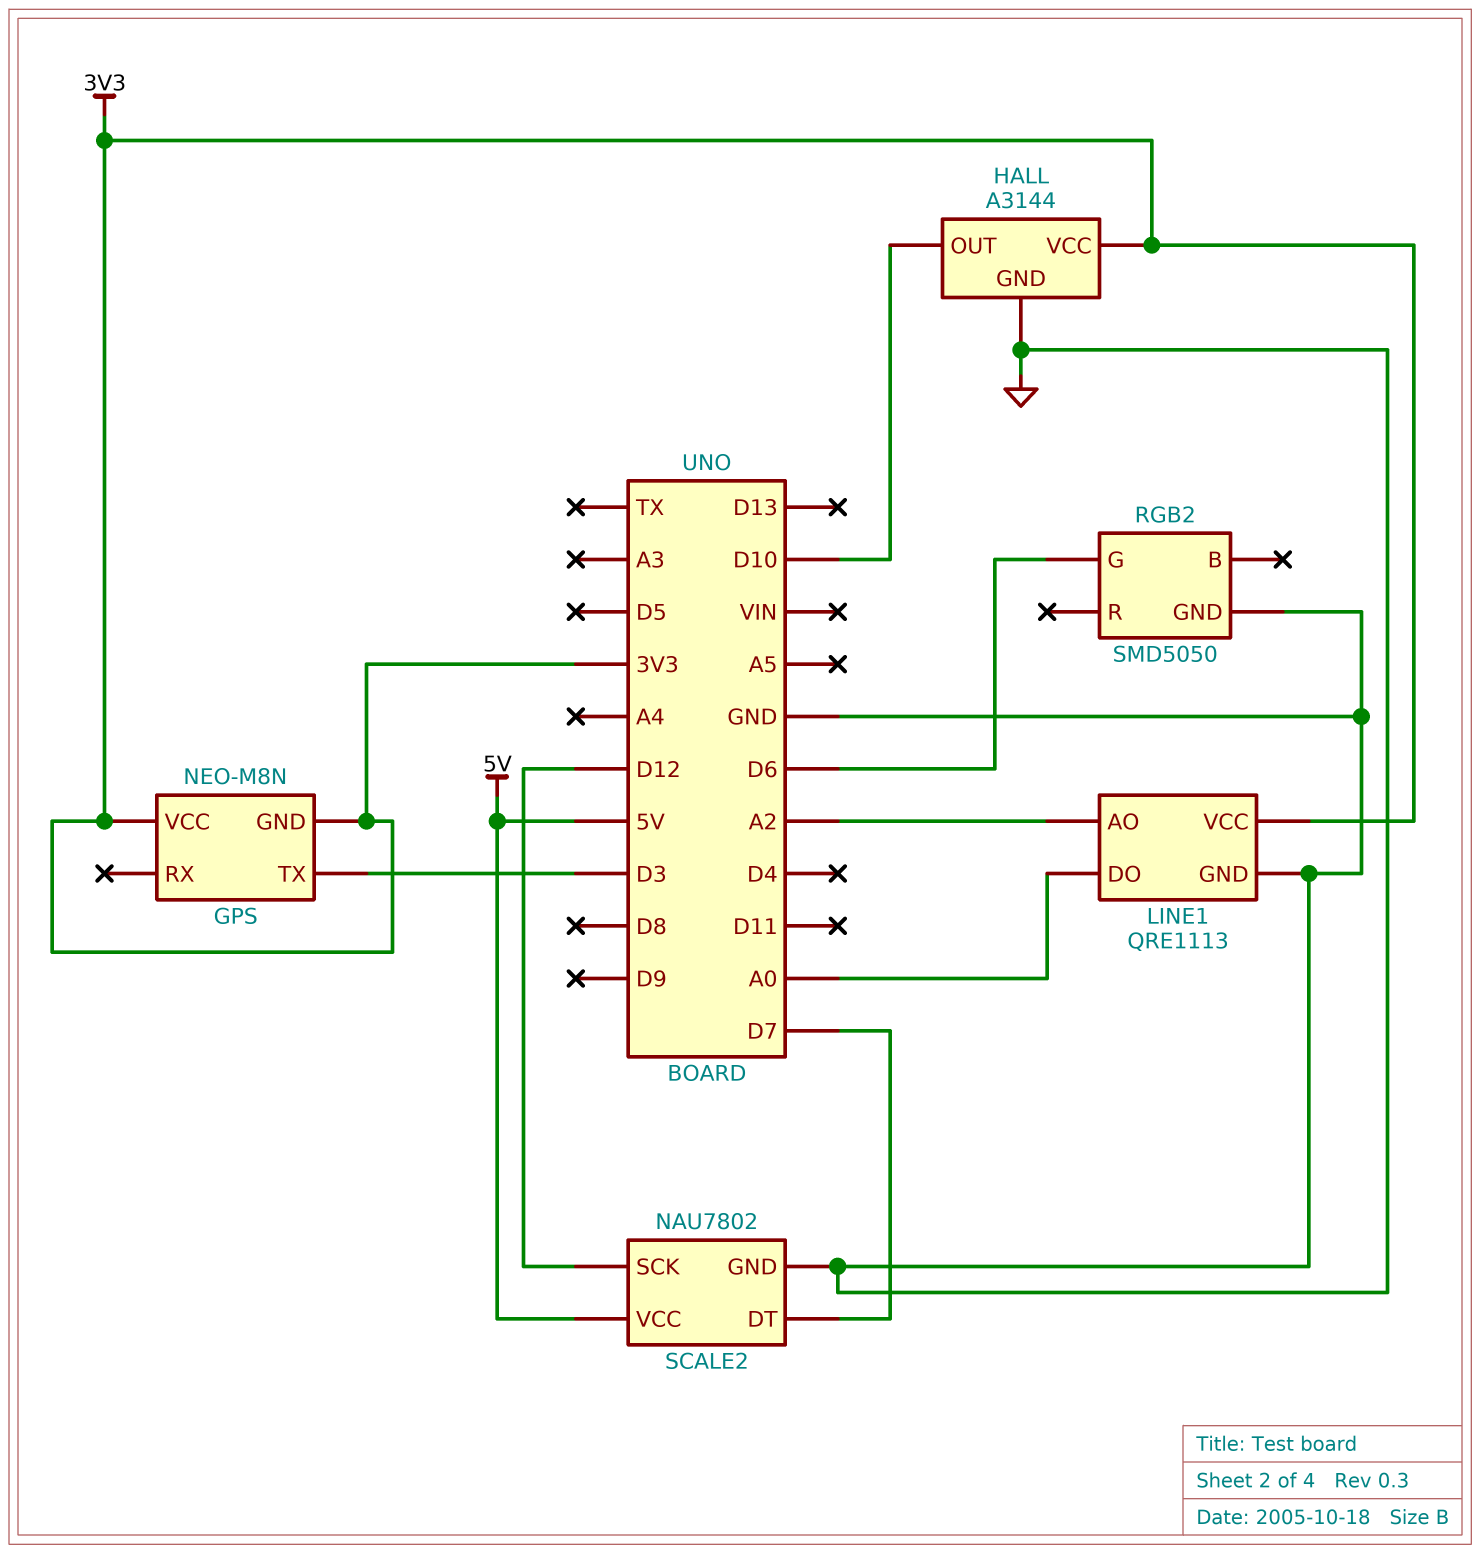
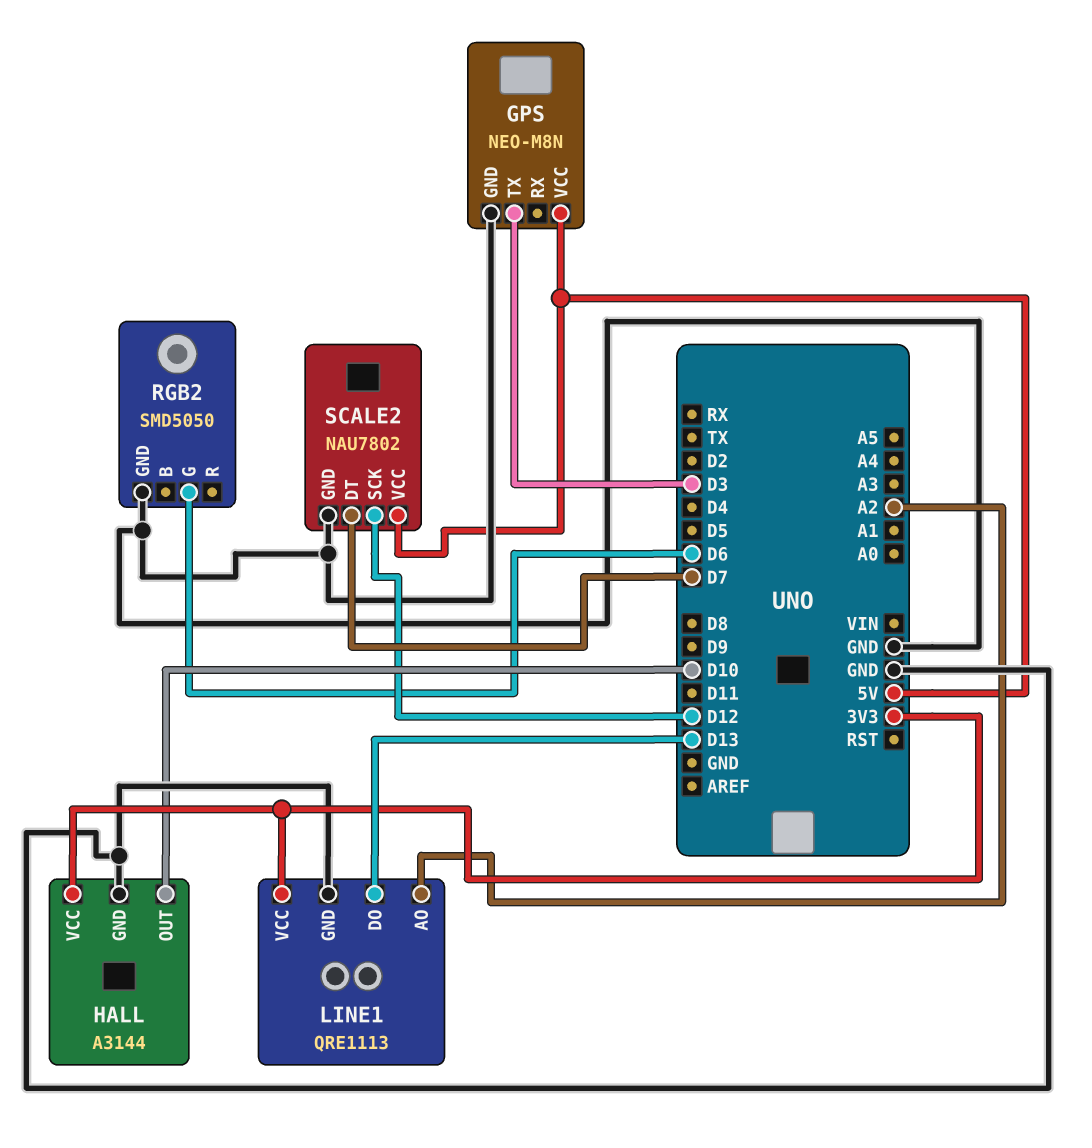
GPS pin GND: 3V3 -> GND
GPS pin VCC: 3V3 -> 5V
LINE1 pin DO: A0 -> D13

